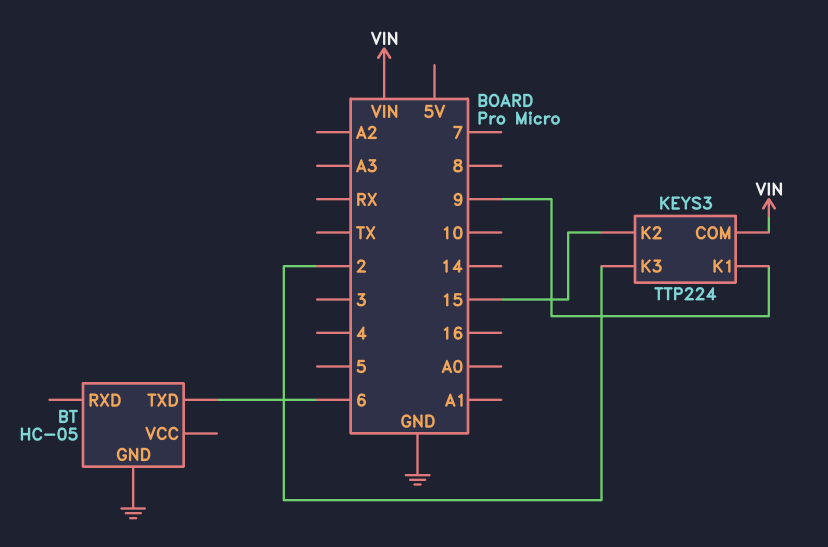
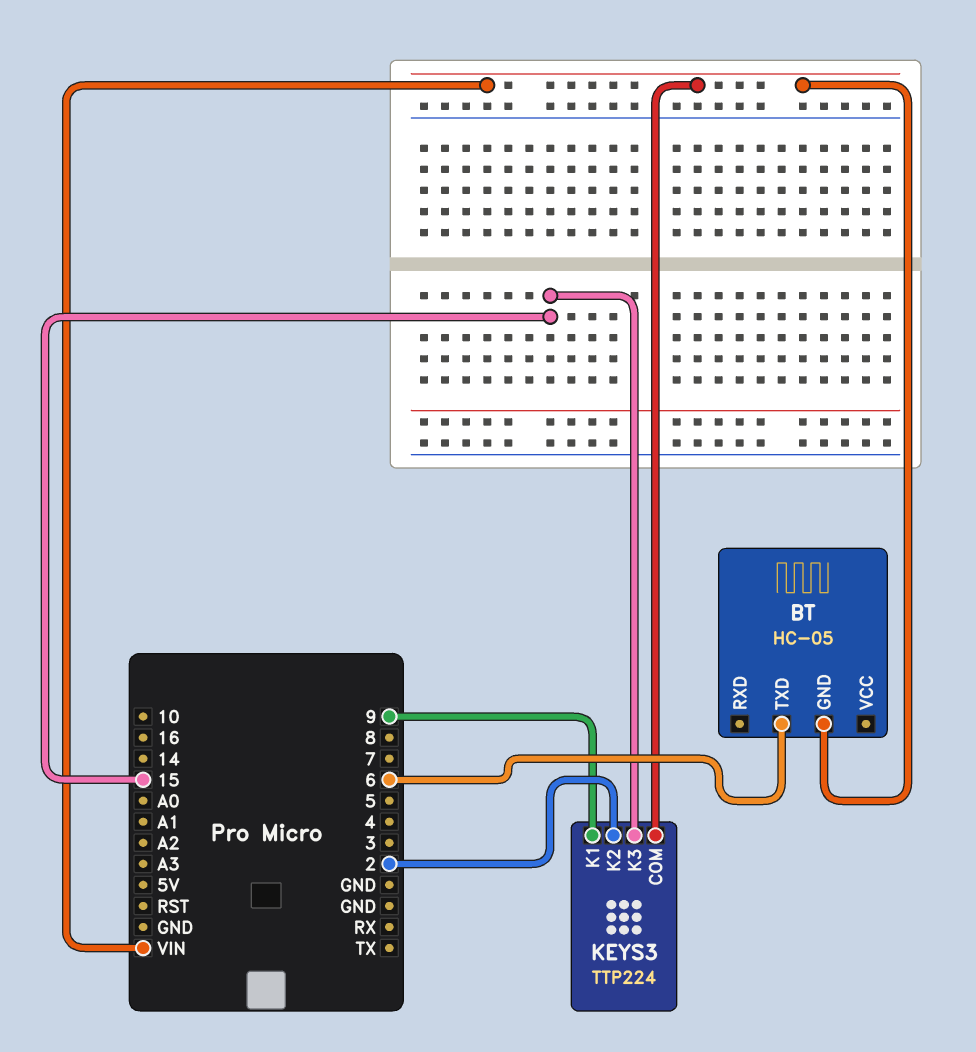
BT pin GND: GND -> VIN
KEYS3 pin K2: 15 -> 2
KEYS3 pin K3: 2 -> 15

